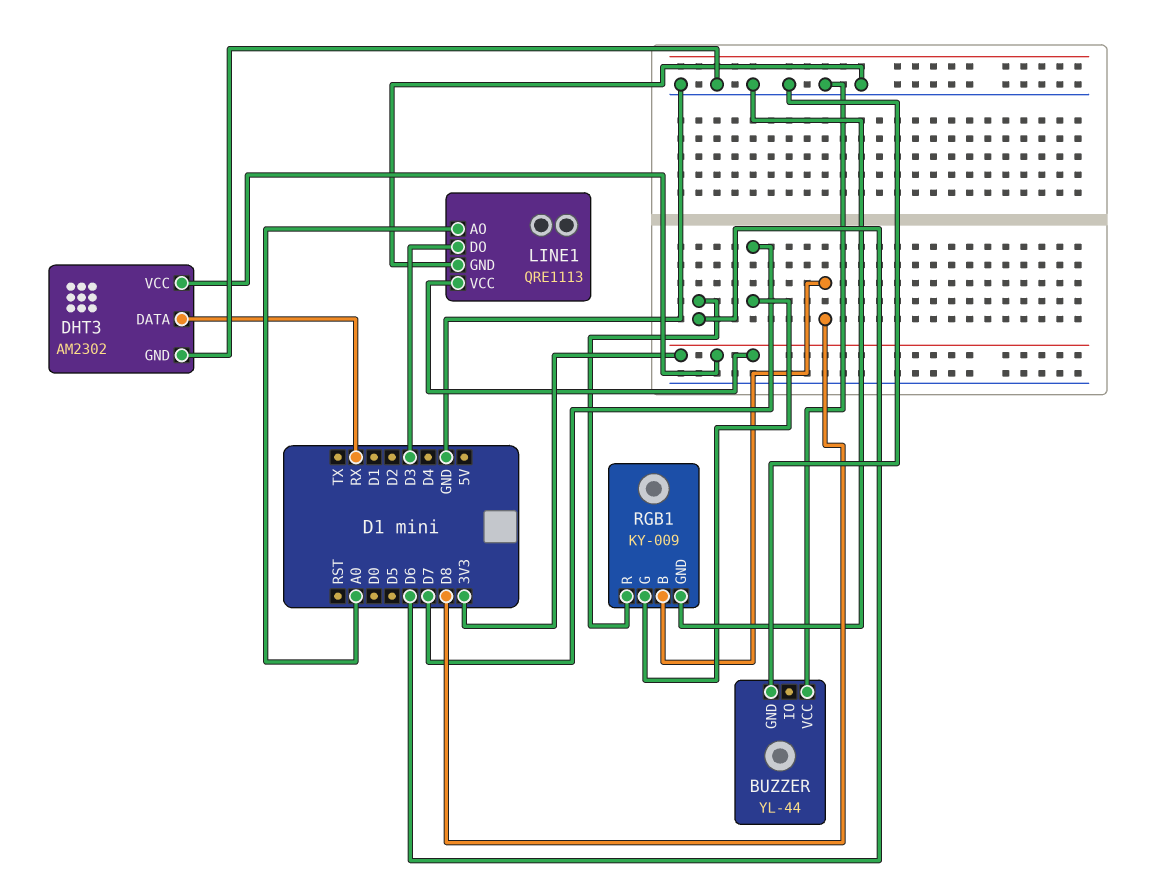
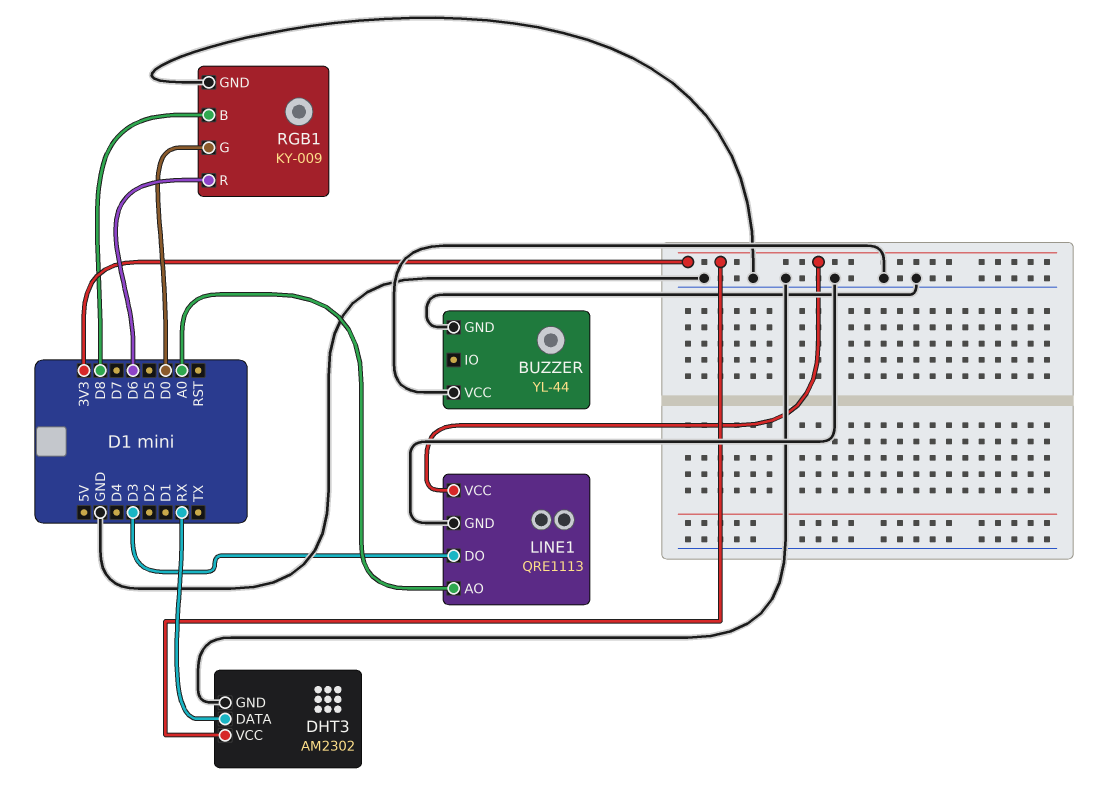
RGB1 pin G: D7 -> D0

